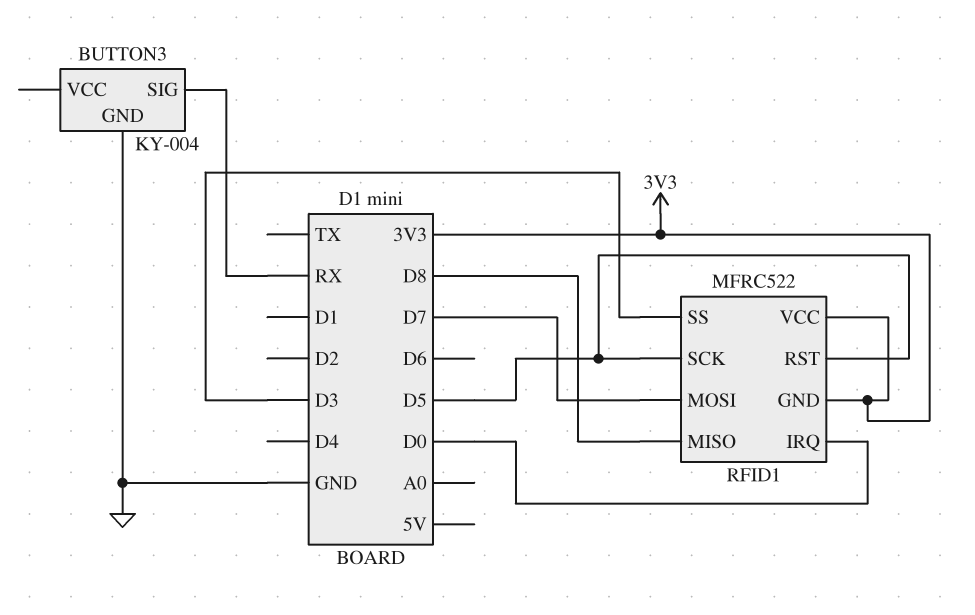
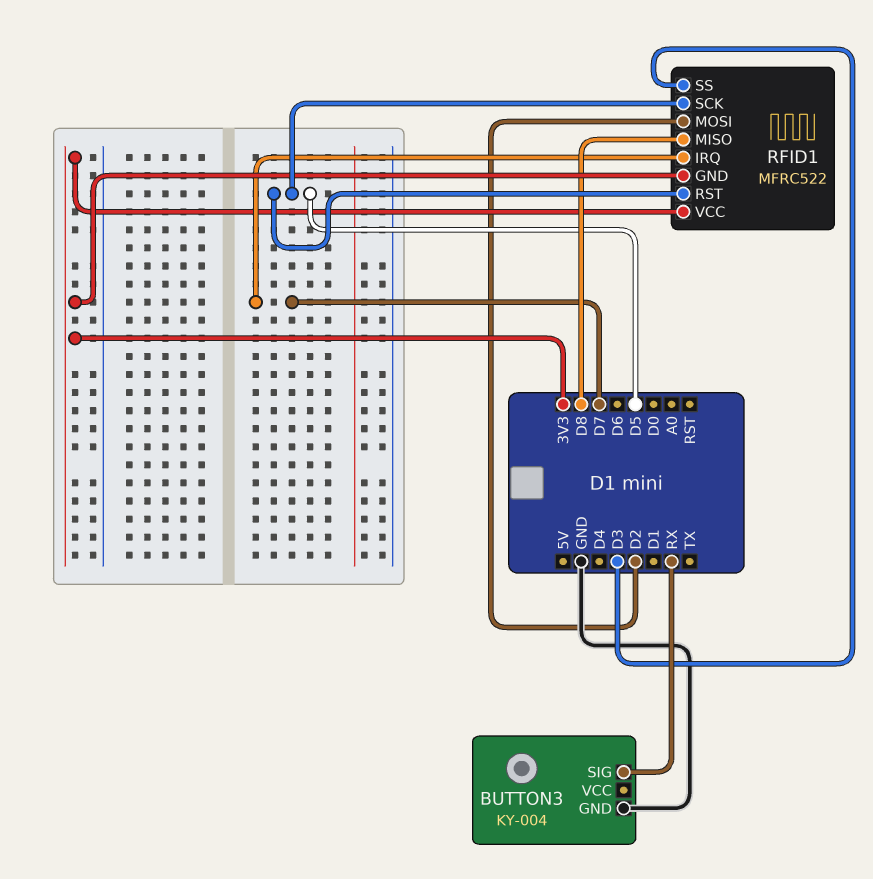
RFID1 pin IRQ: D0 -> D7
RFID1 pin MOSI: D7 -> D2

